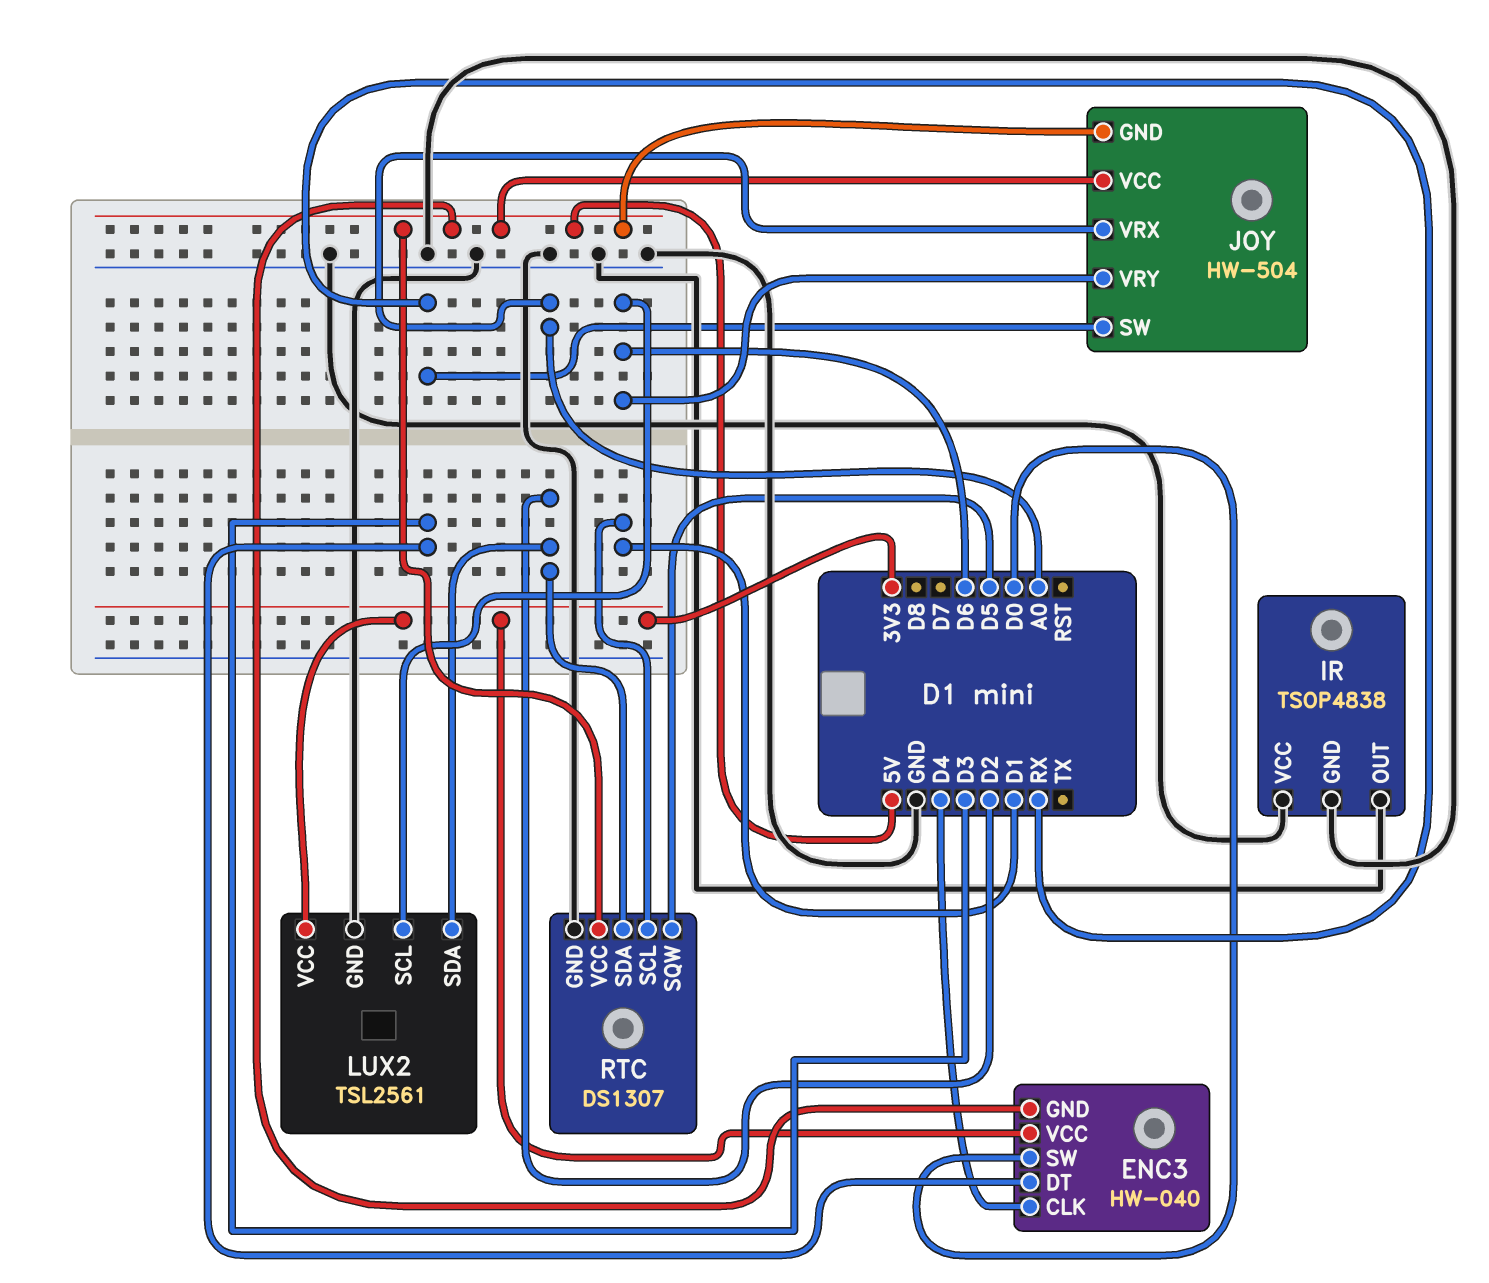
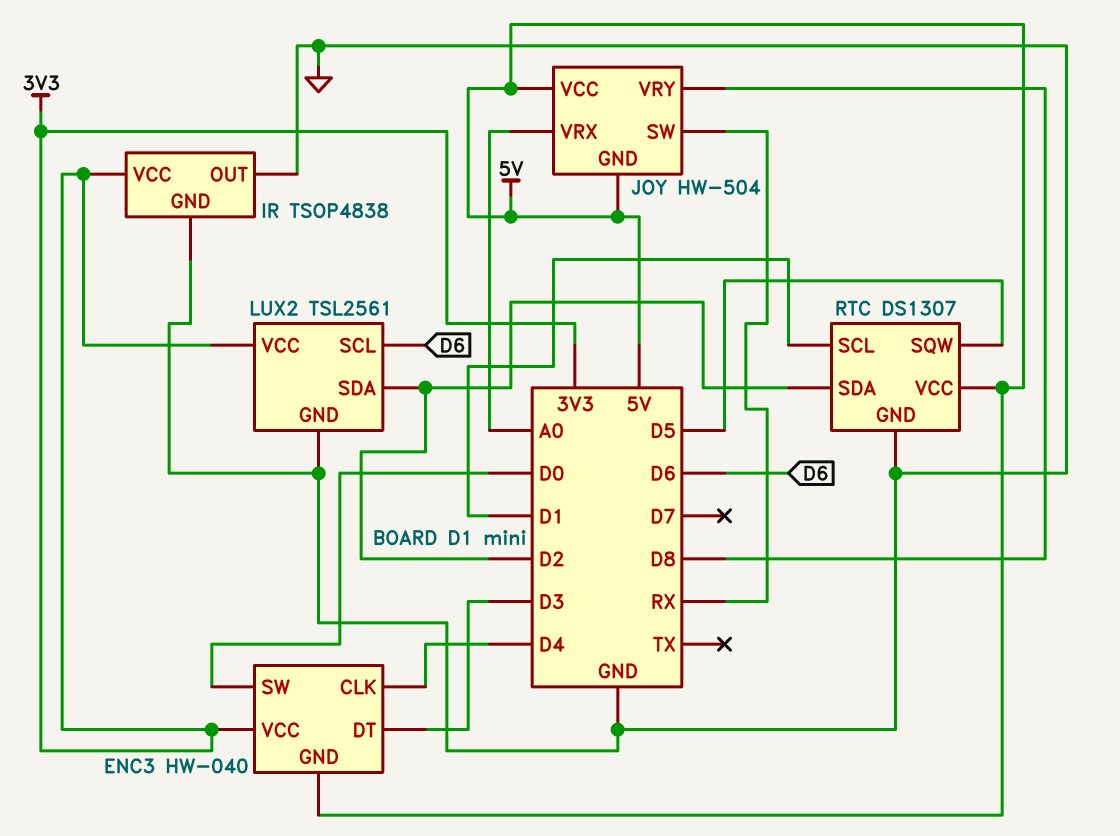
IR pin VCC: GND -> 3V3
JOY pin VRY: D6 -> D8

